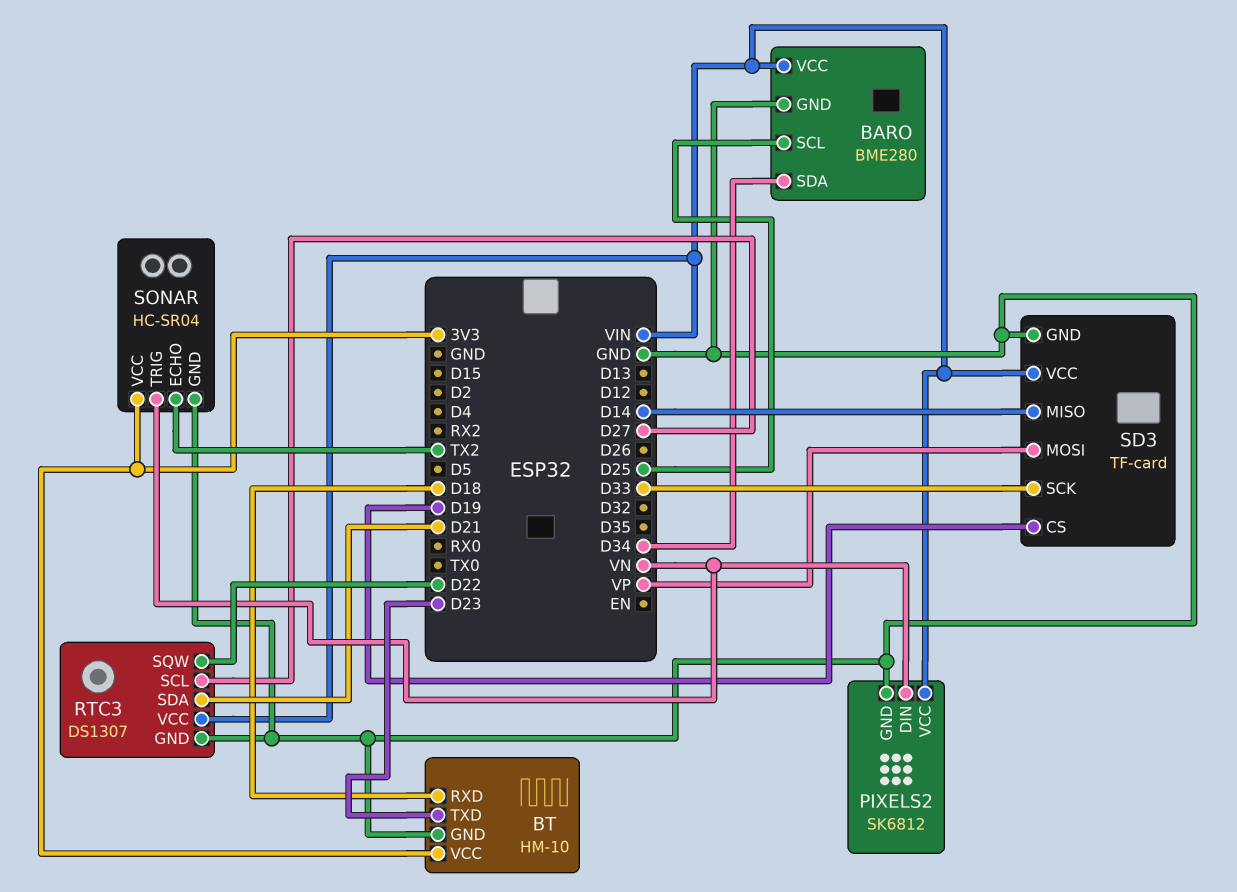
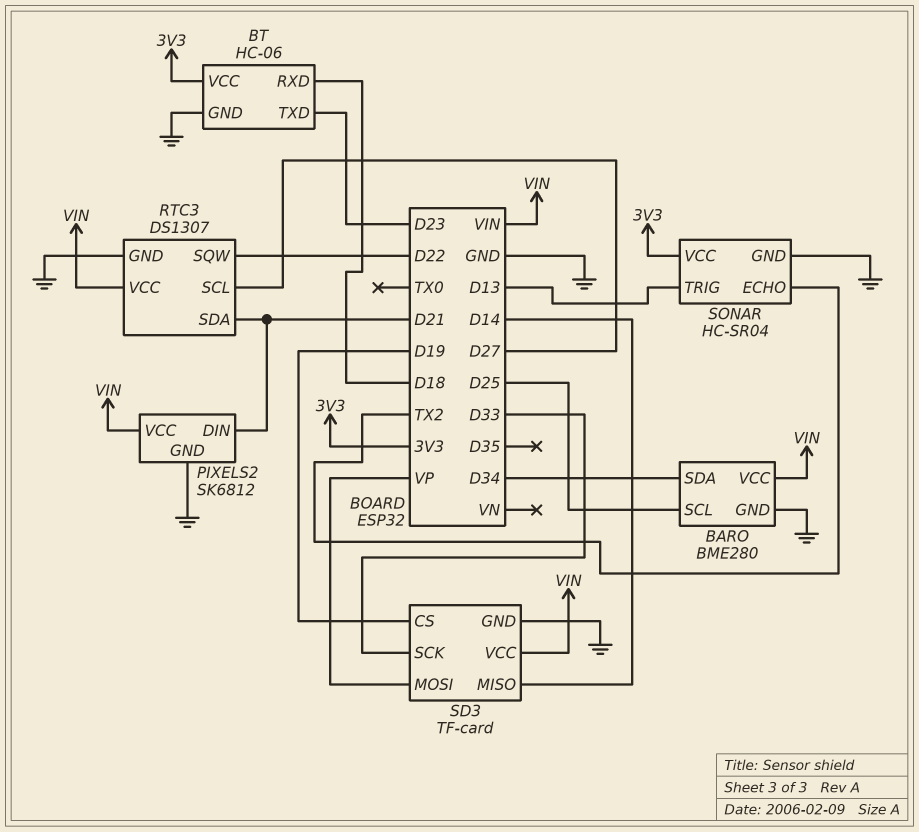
BT: HM-10 -> HC-06
PIXELS2 pin DIN: VN -> D21
SONAR pin TRIG: VN -> D13

